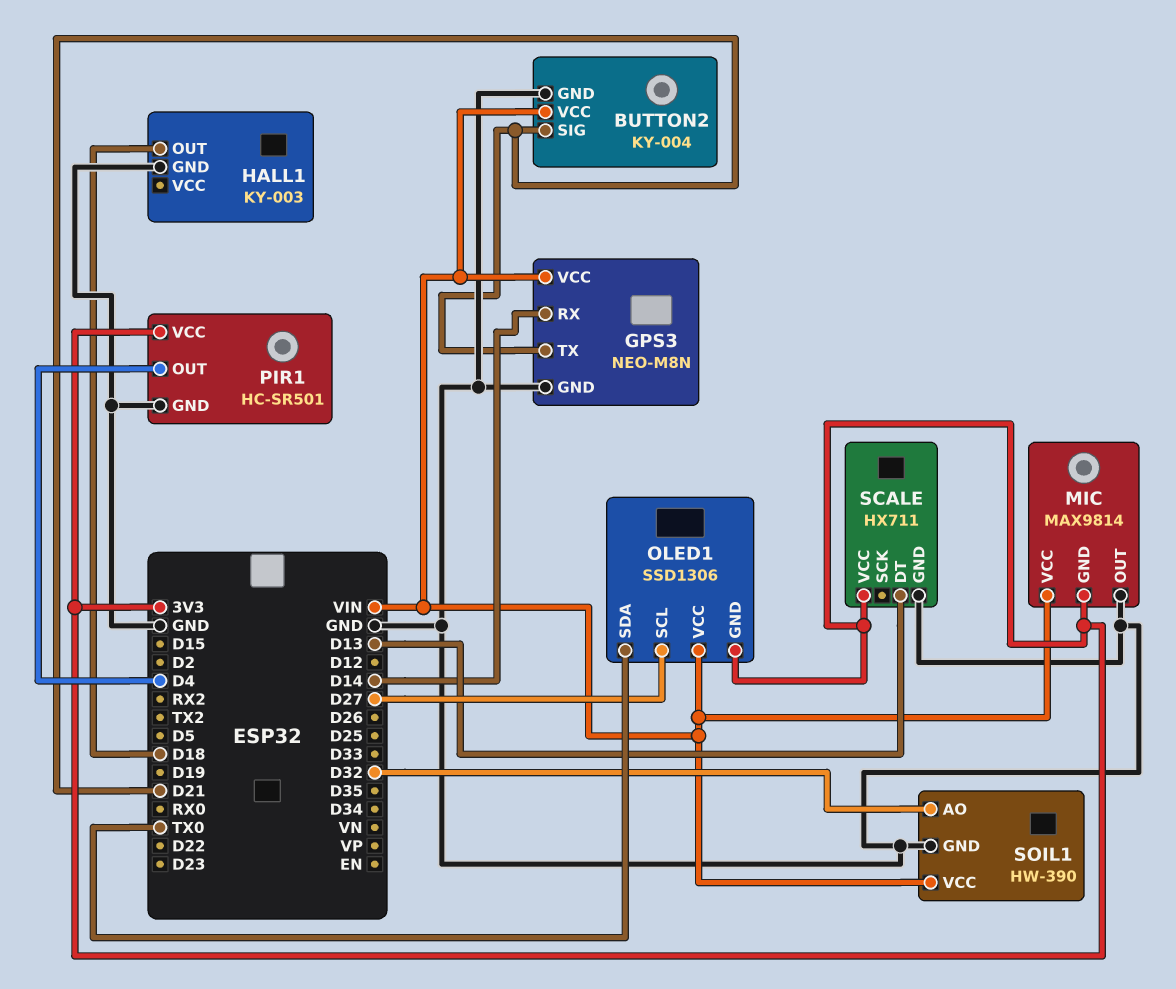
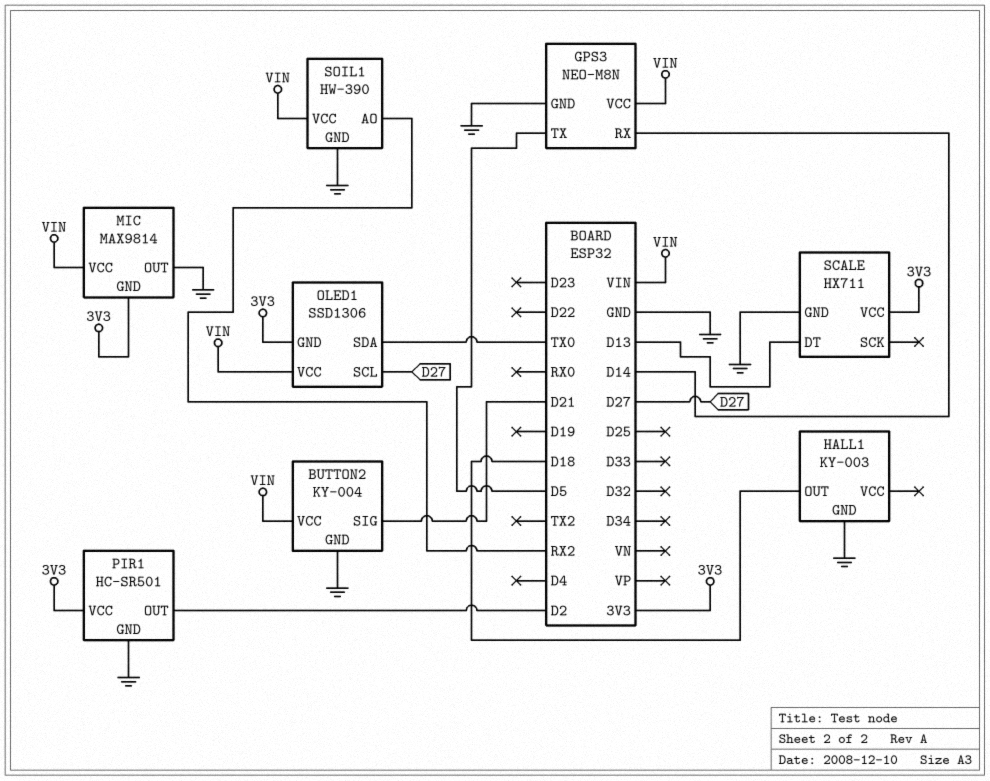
GPS3 pin TX: D21 -> D5
PIR1 pin OUT: D4 -> D2
SOIL1 pin AO: D32 -> RX2

